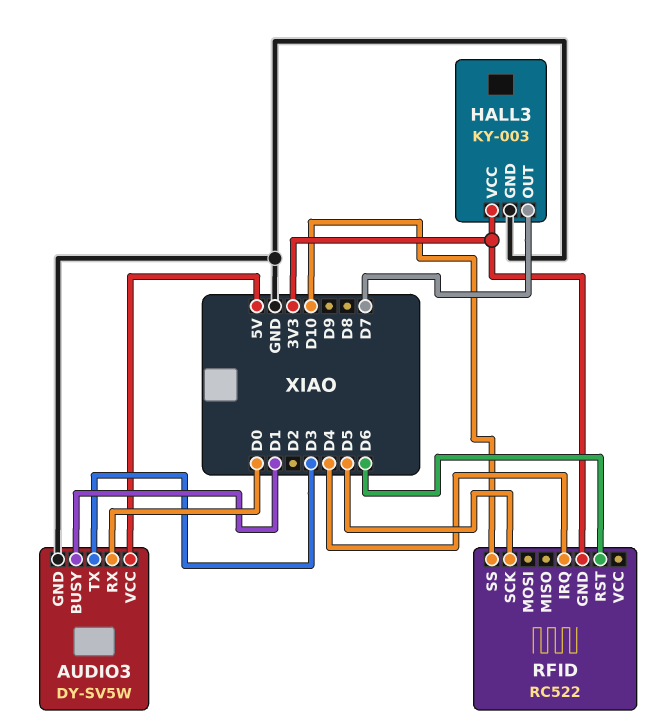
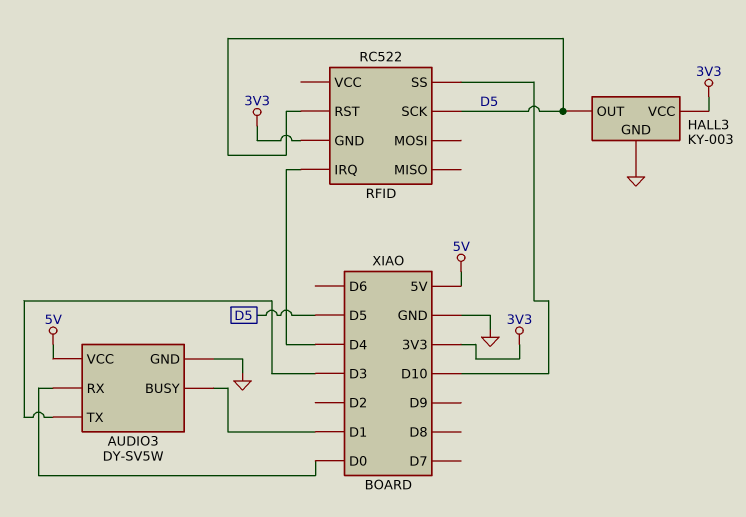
HALL3 pin OUT: D7 -> D5
RFID pin RST: D6 -> D5

